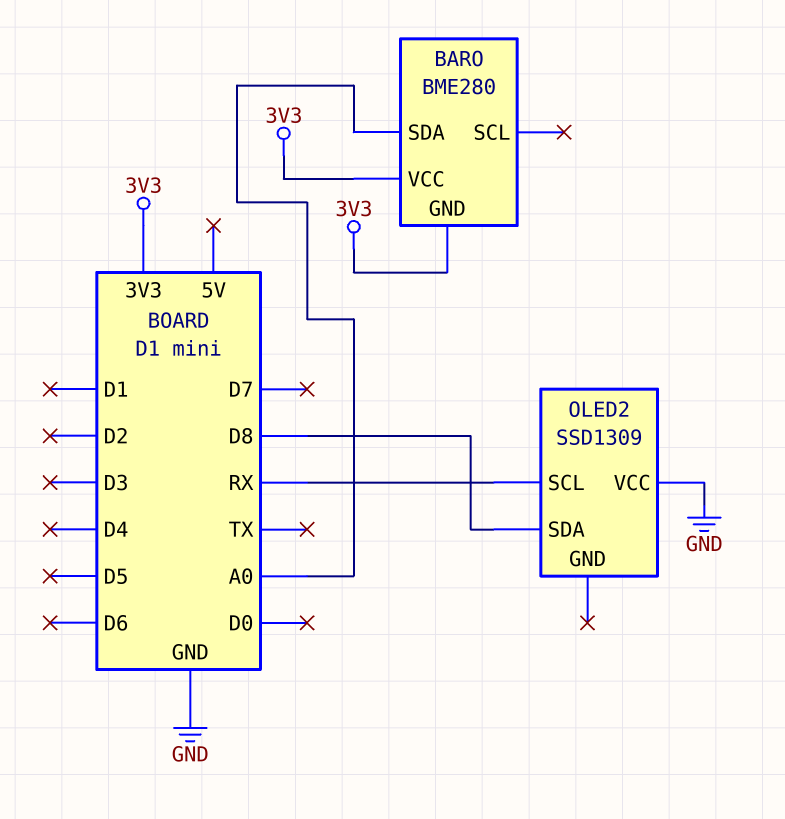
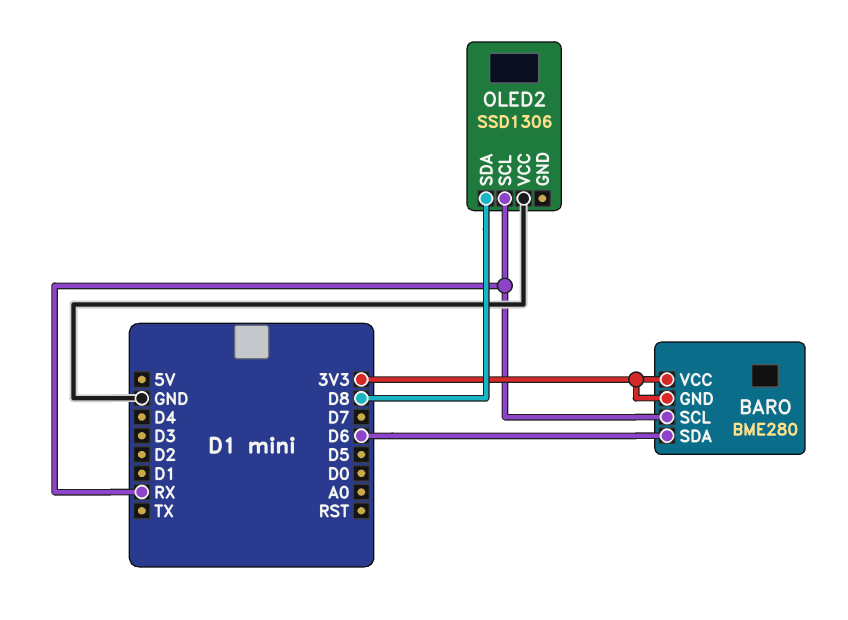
BARO pin SCL: none -> RX
BARO pin SDA: A0 -> D6
OLED2: SSD1309 -> SSD1306

